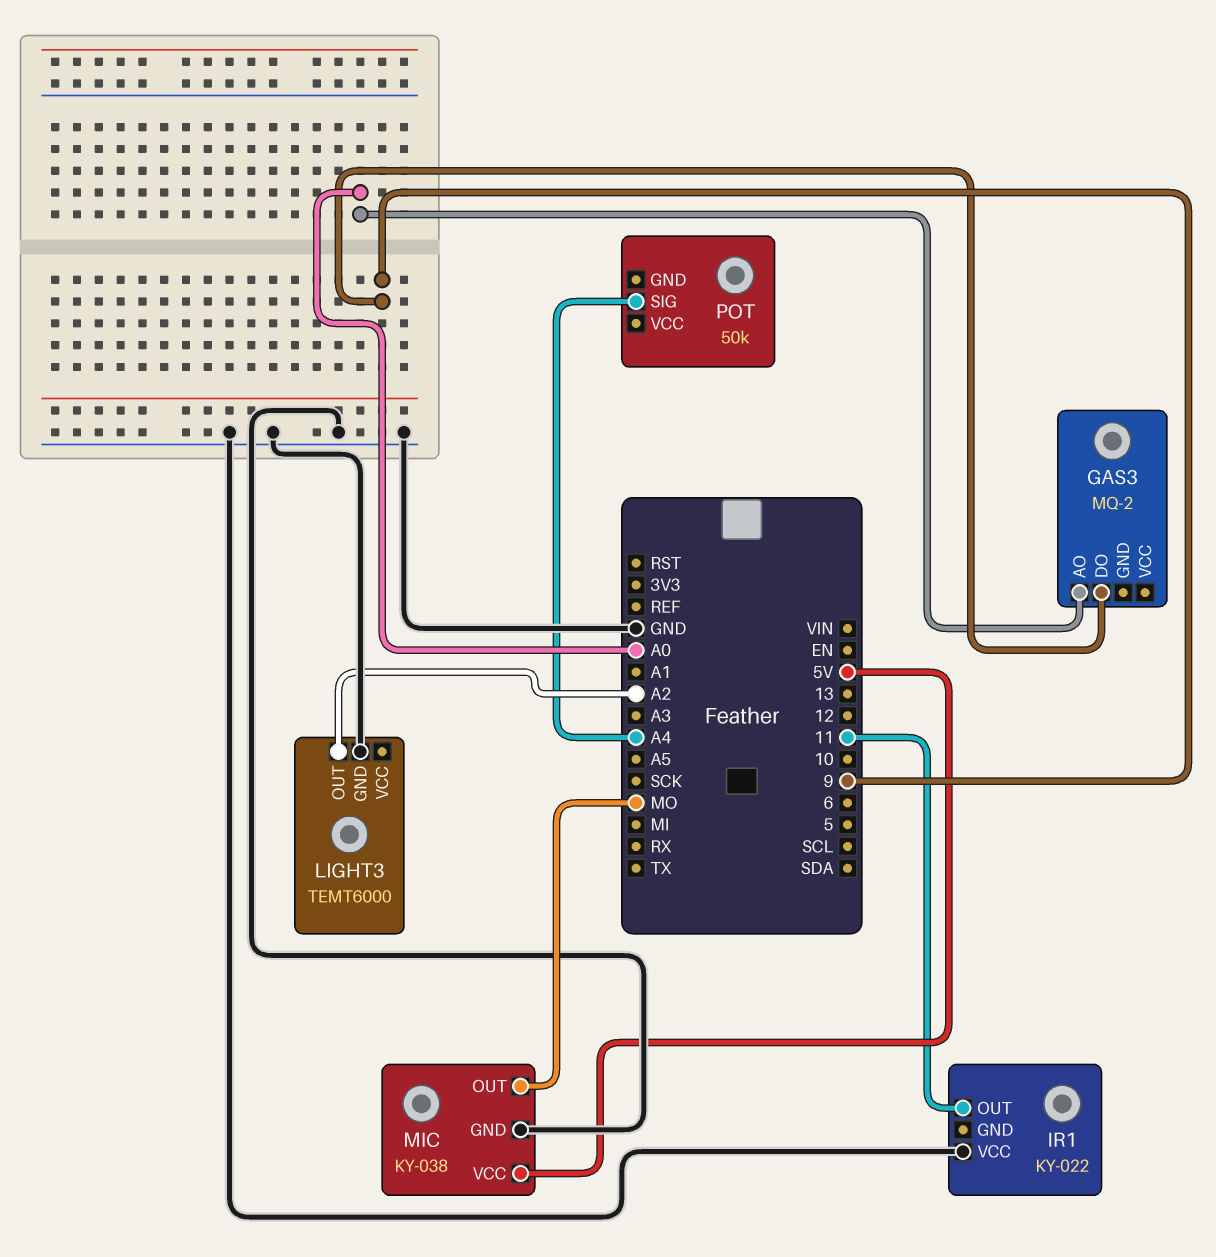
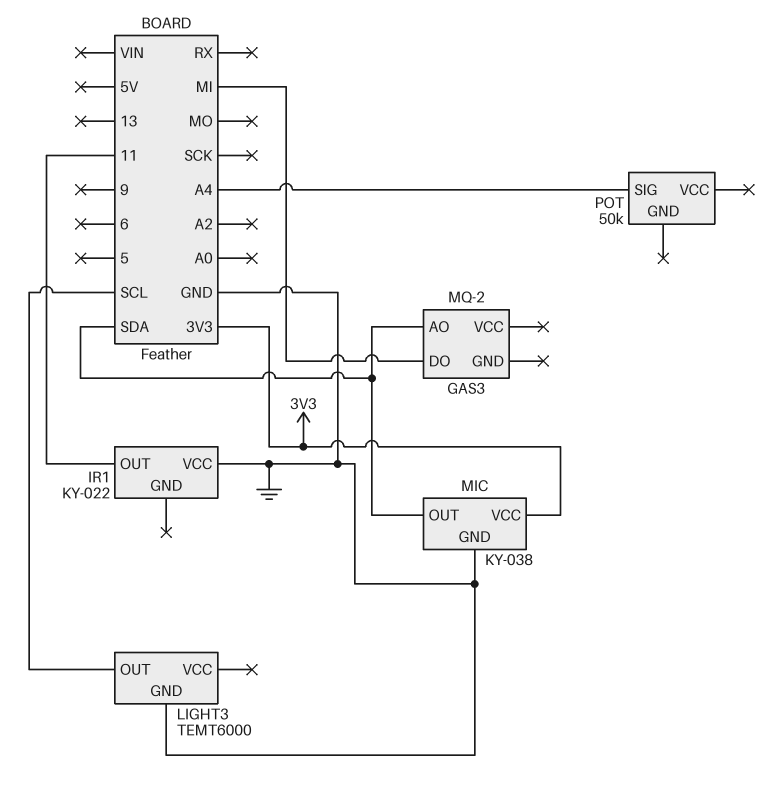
GAS3 pin AO: A0 -> SDA
GAS3 pin DO: 9 -> MI
LIGHT3 pin OUT: A2 -> SCL
MIC pin OUT: MO -> SDA
MIC pin VCC: 5V -> 3V3

